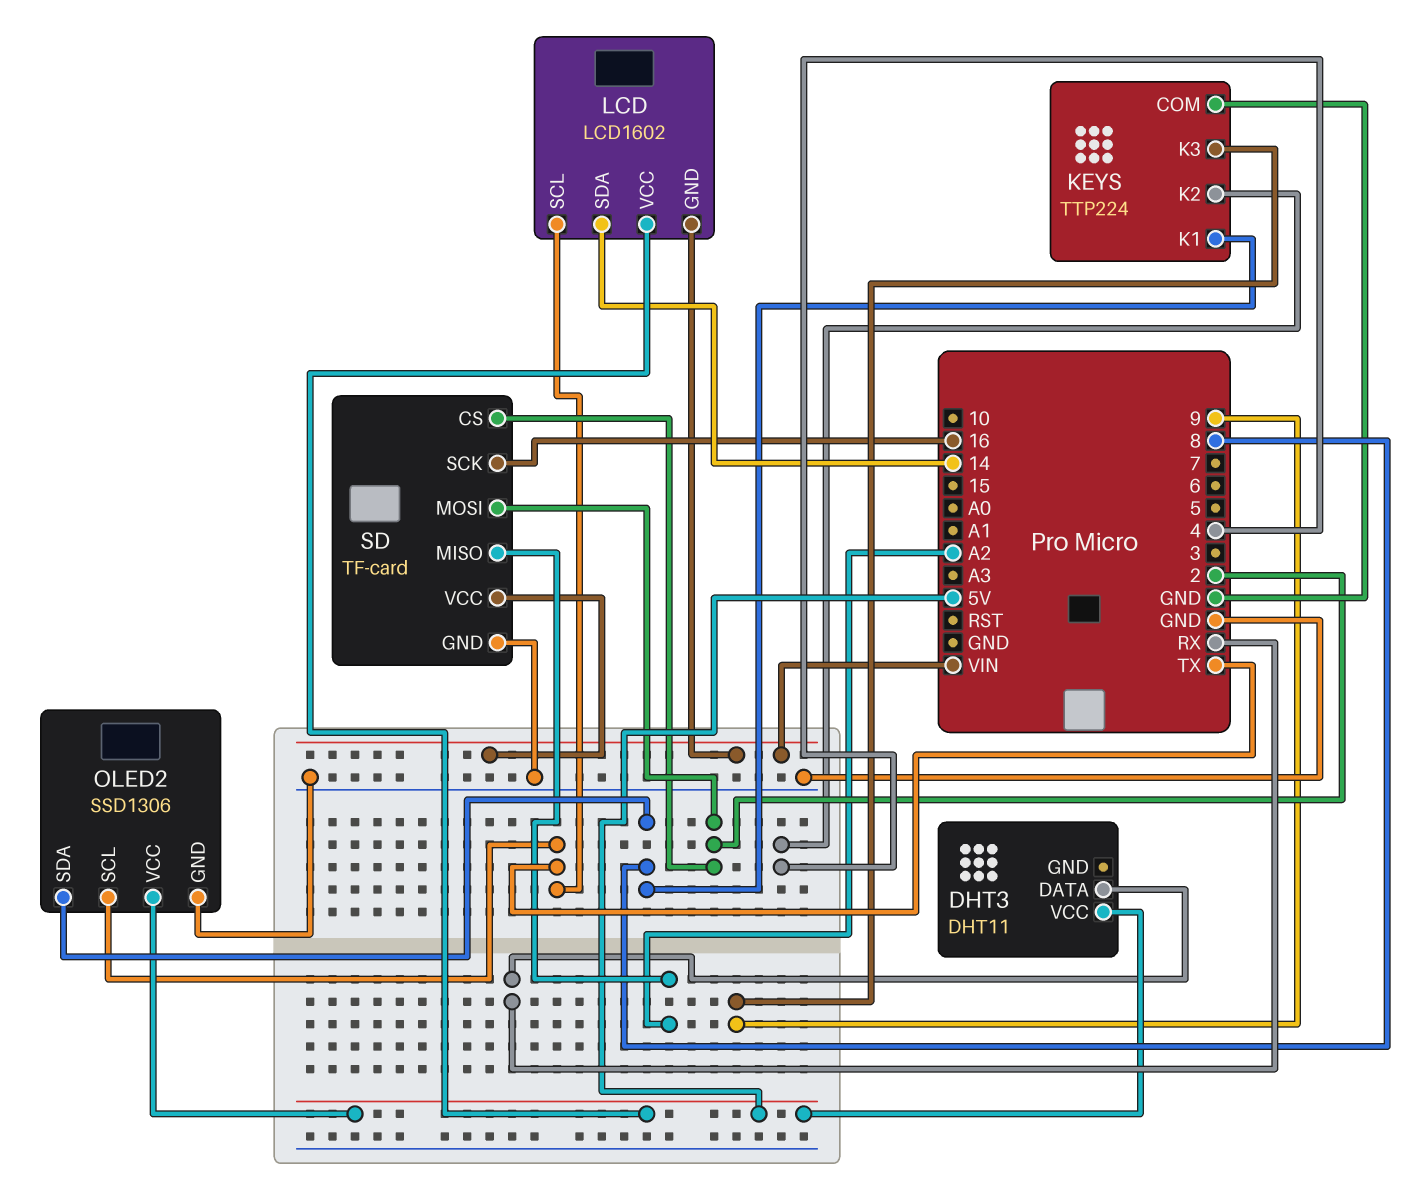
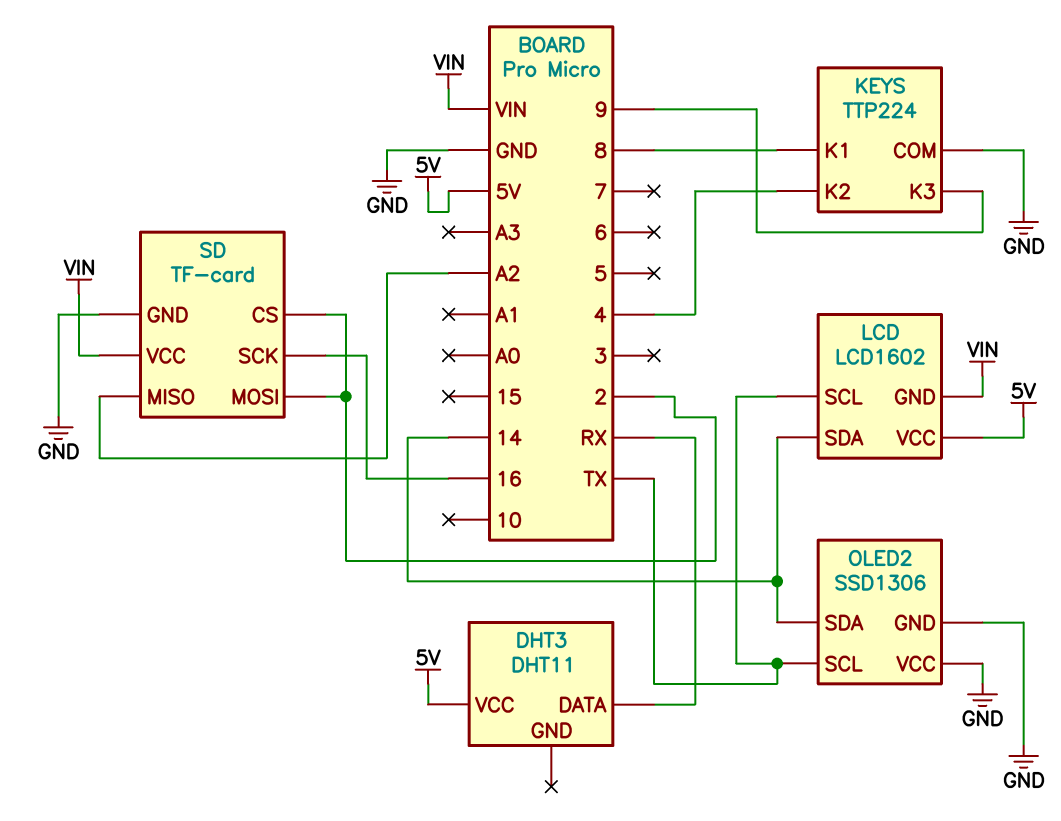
OLED2 pin SDA: 8 -> 14
OLED2 pin VCC: 5V -> GND

